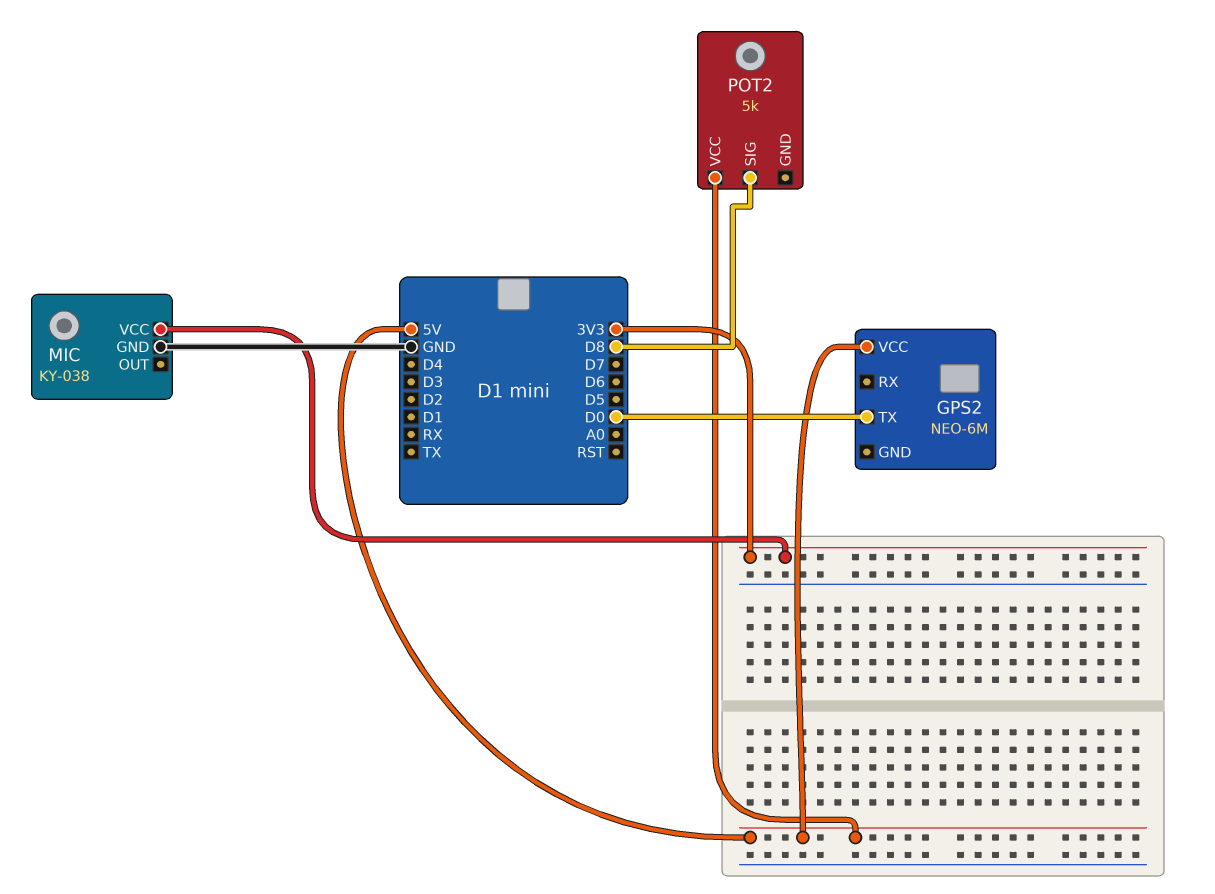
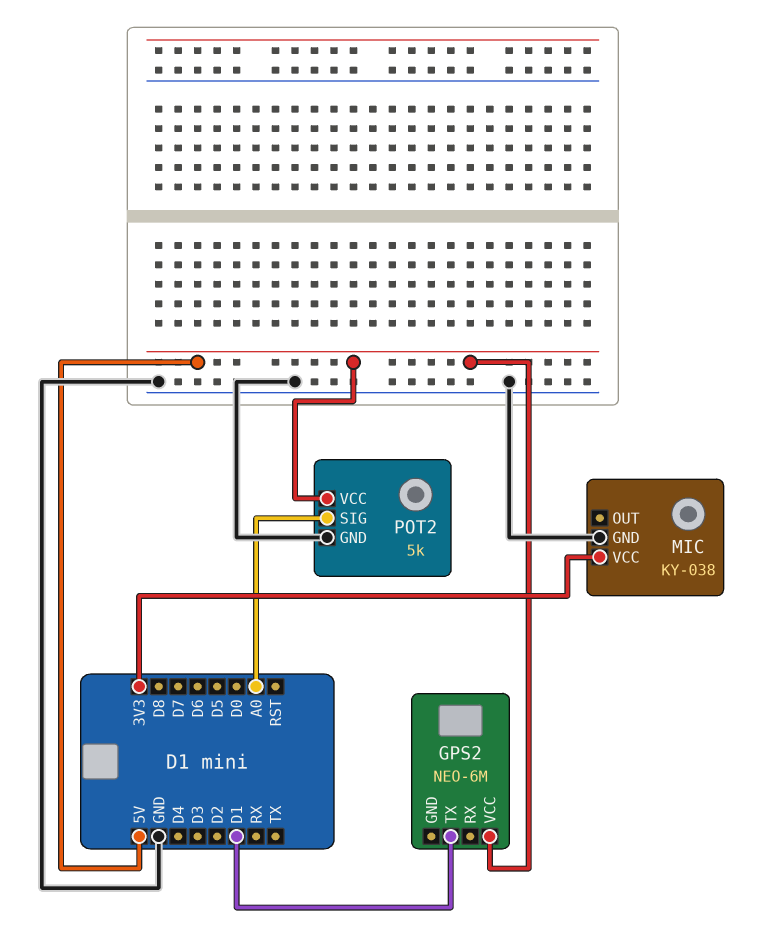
GPS2 pin TX: D0 -> D1
POT2 pin GND: none -> GND
POT2 pin SIG: D8 -> A0

